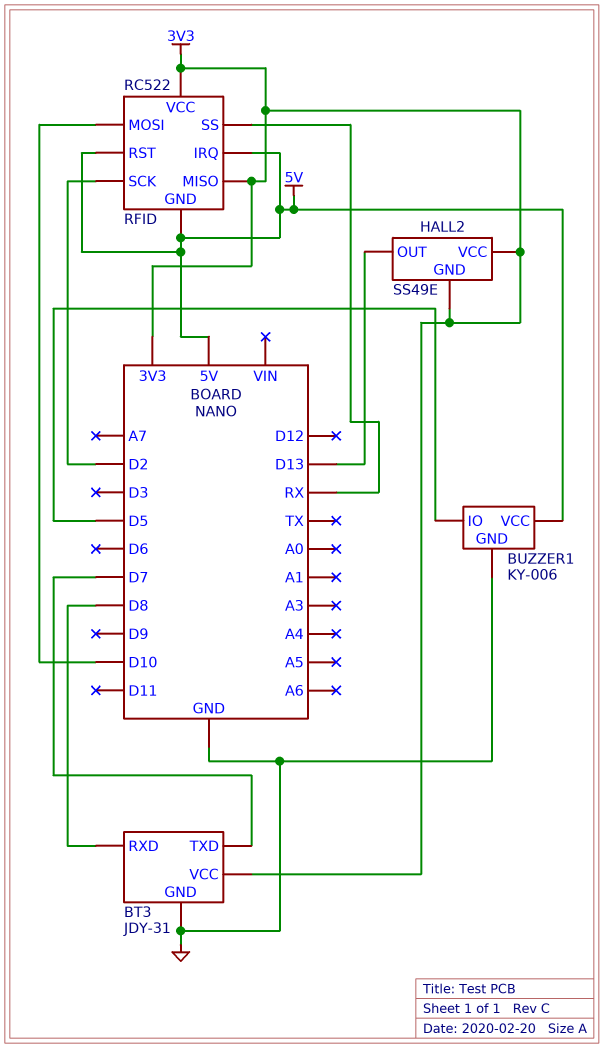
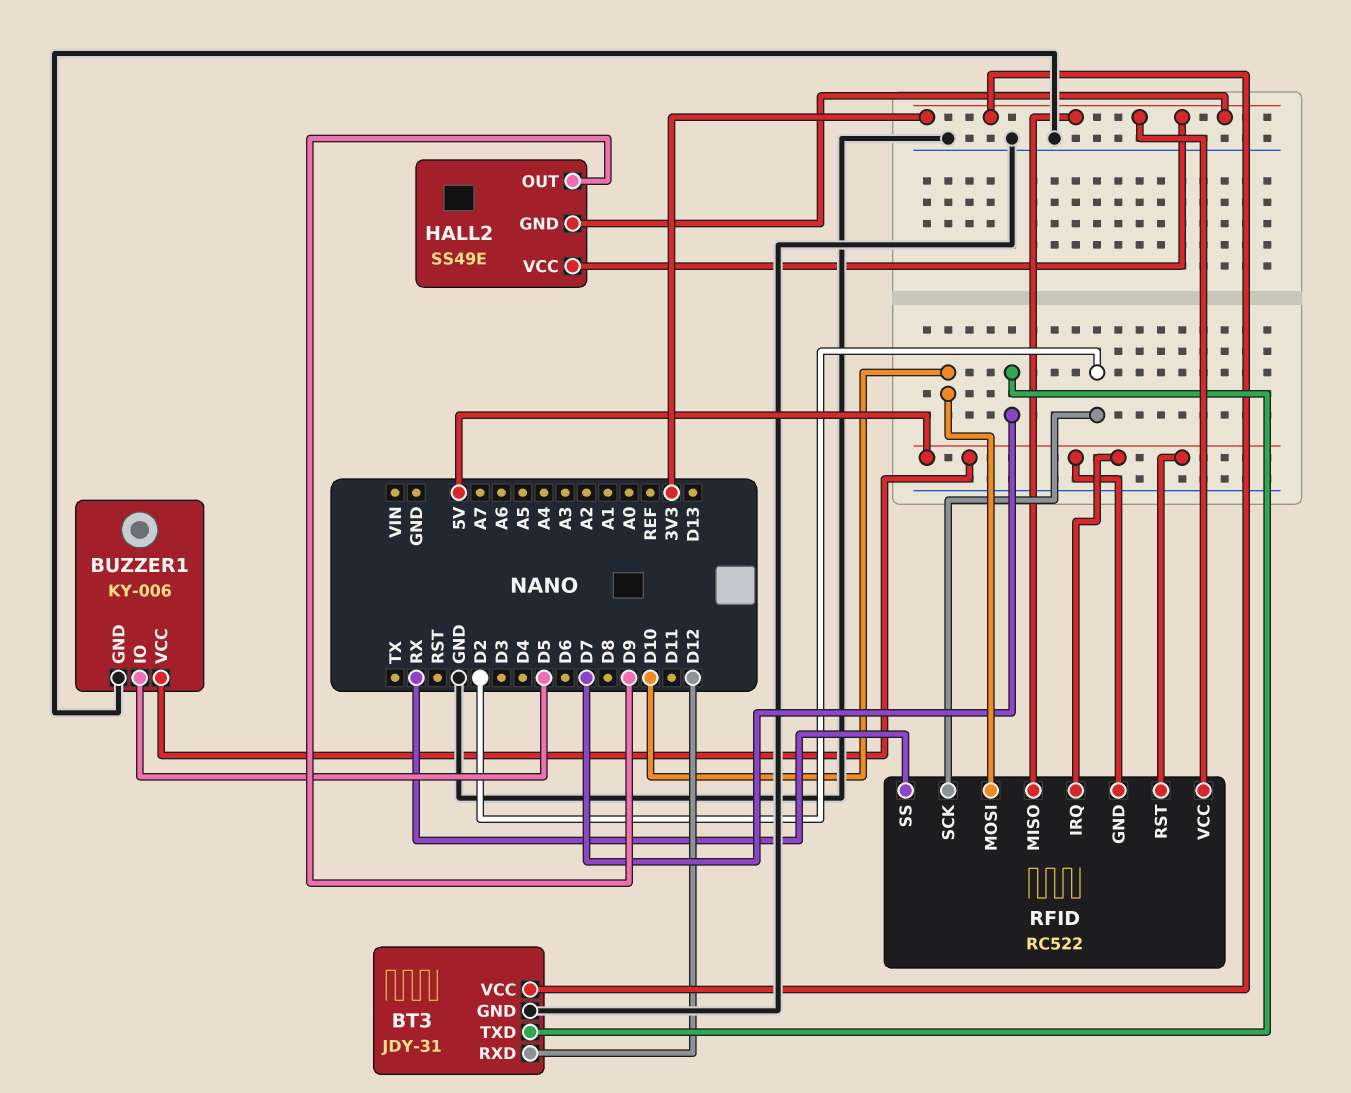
BT3 pin RXD: D8 -> D12
HALL2 pin OUT: D13 -> D9

